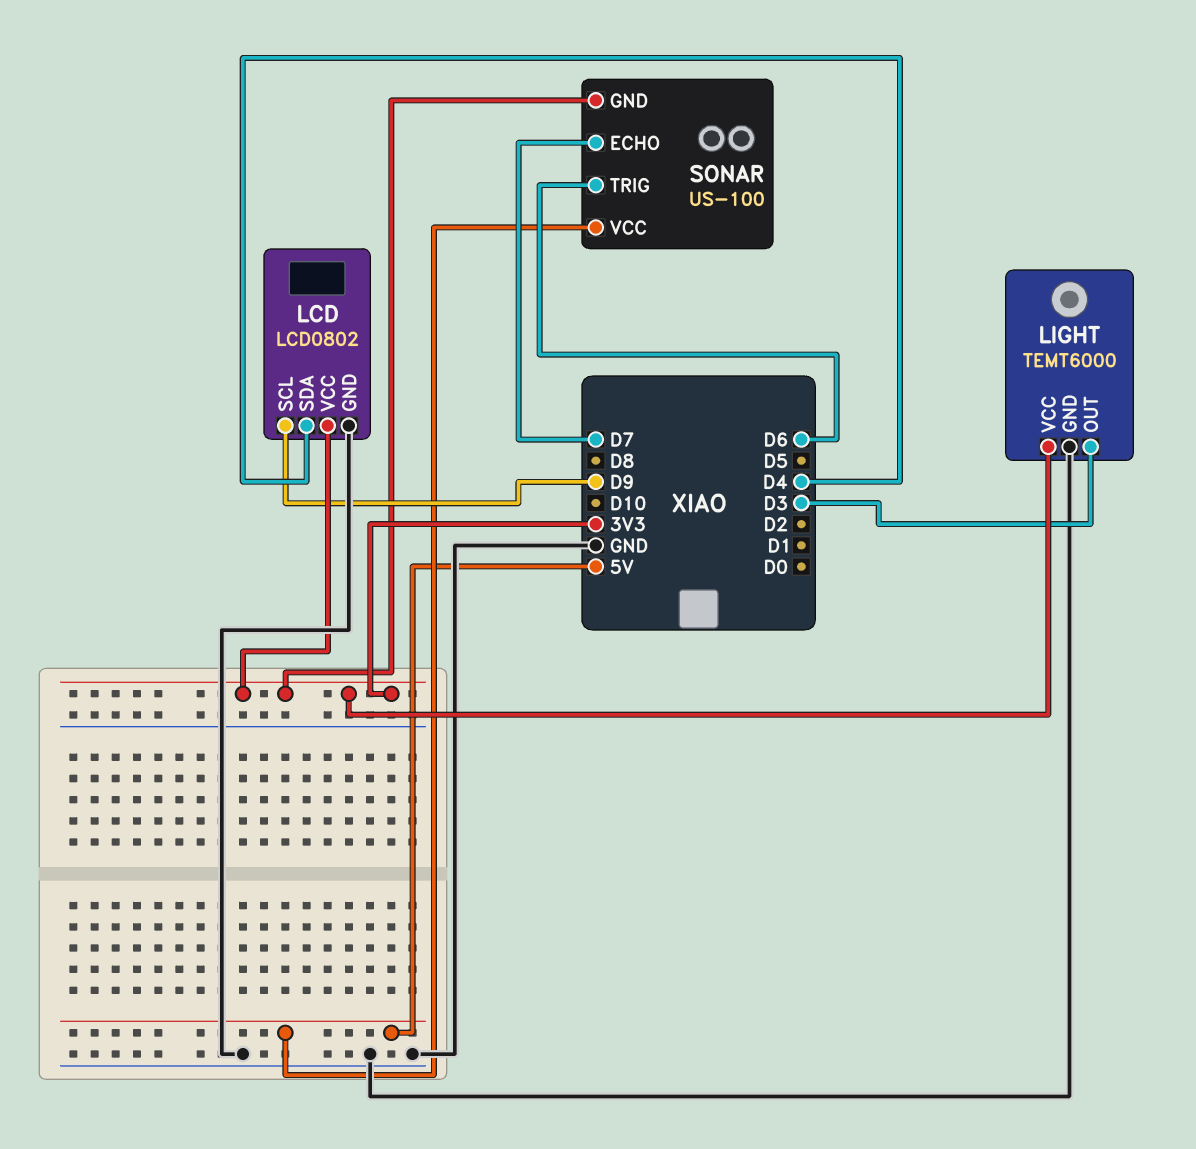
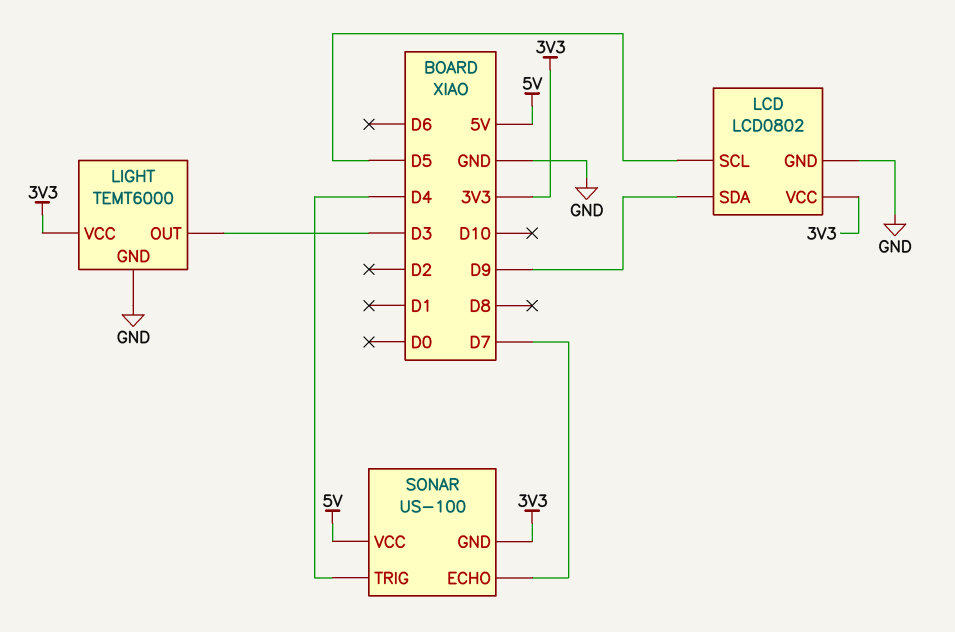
LCD pin SCL: D9 -> D5
LCD pin SDA: D4 -> D9
SONAR pin TRIG: D6 -> D4

